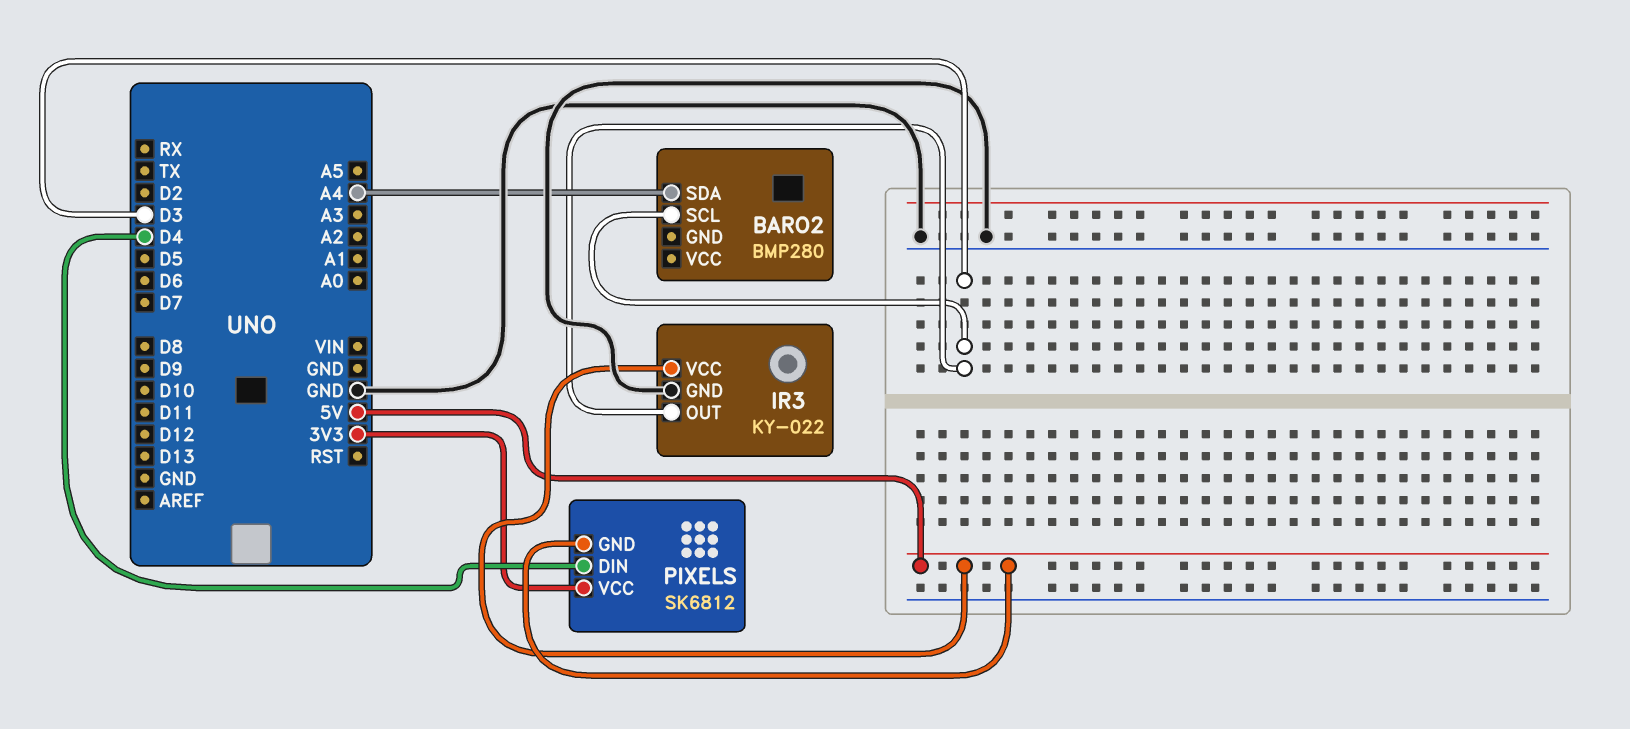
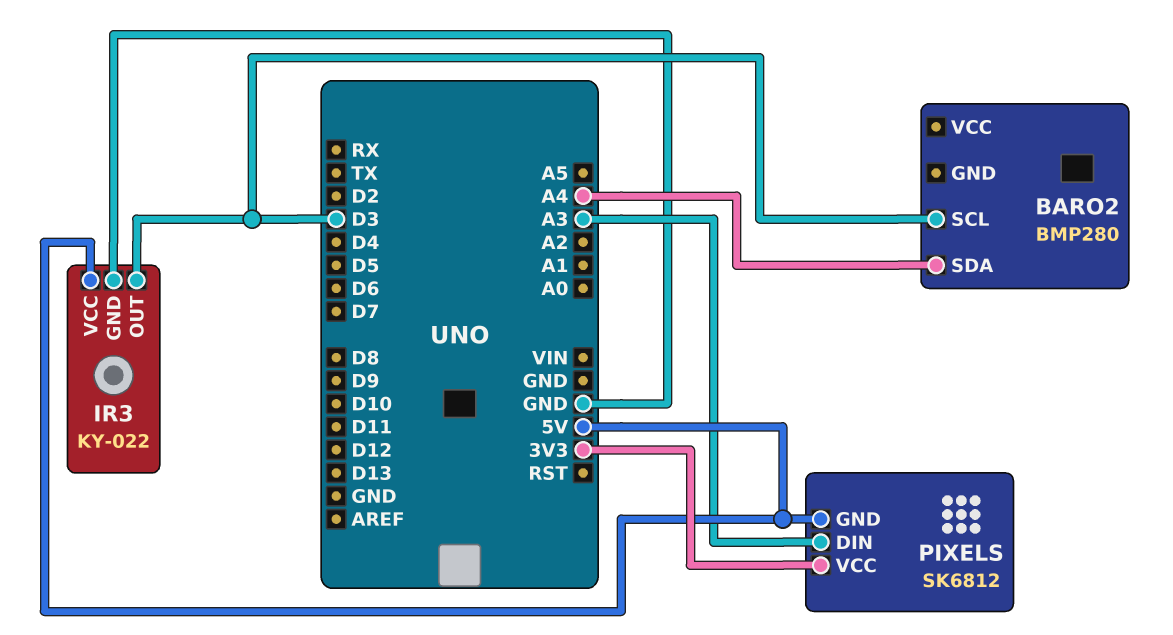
PIXELS pin DIN: D4 -> A3

